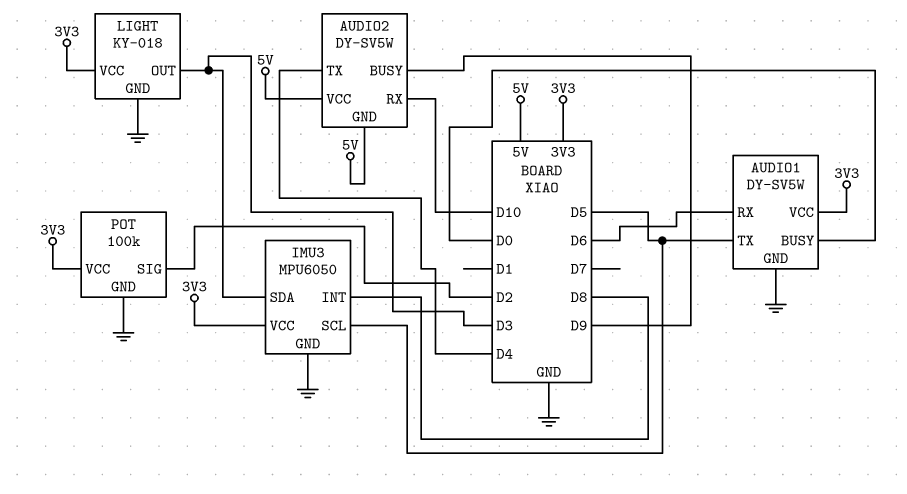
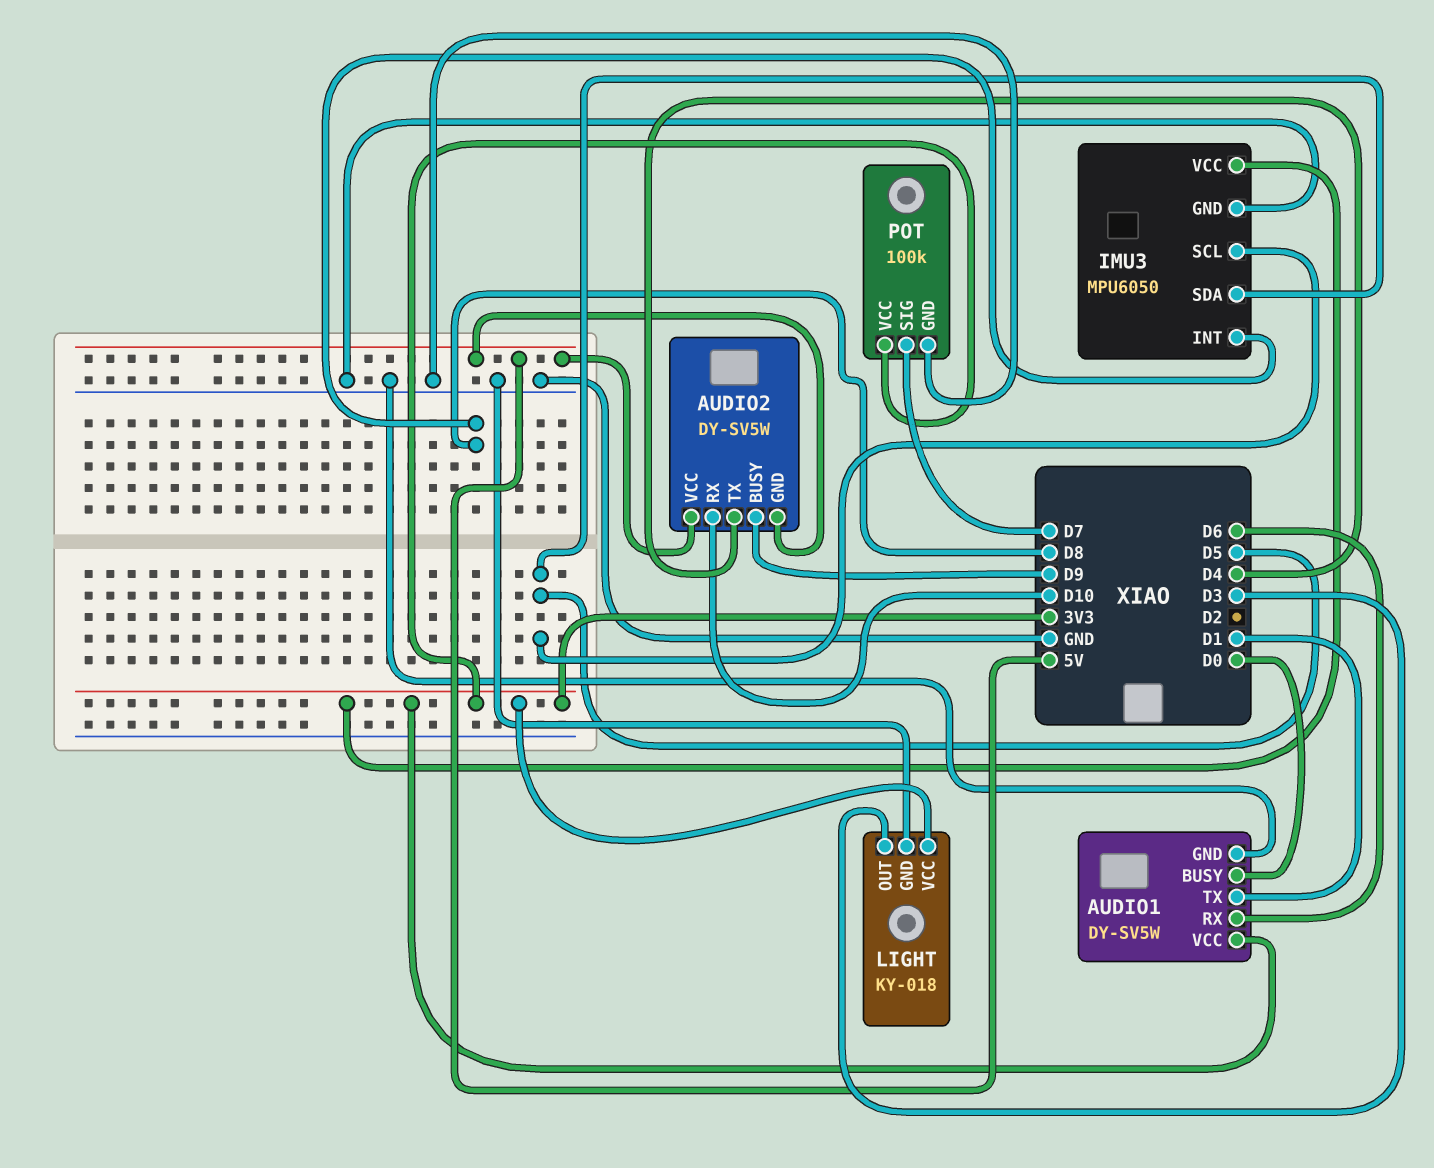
AUDIO1 pin TX: D5 -> D1
IMU3 pin SDA: D3 -> D5
POT pin SIG: D2 -> D7

